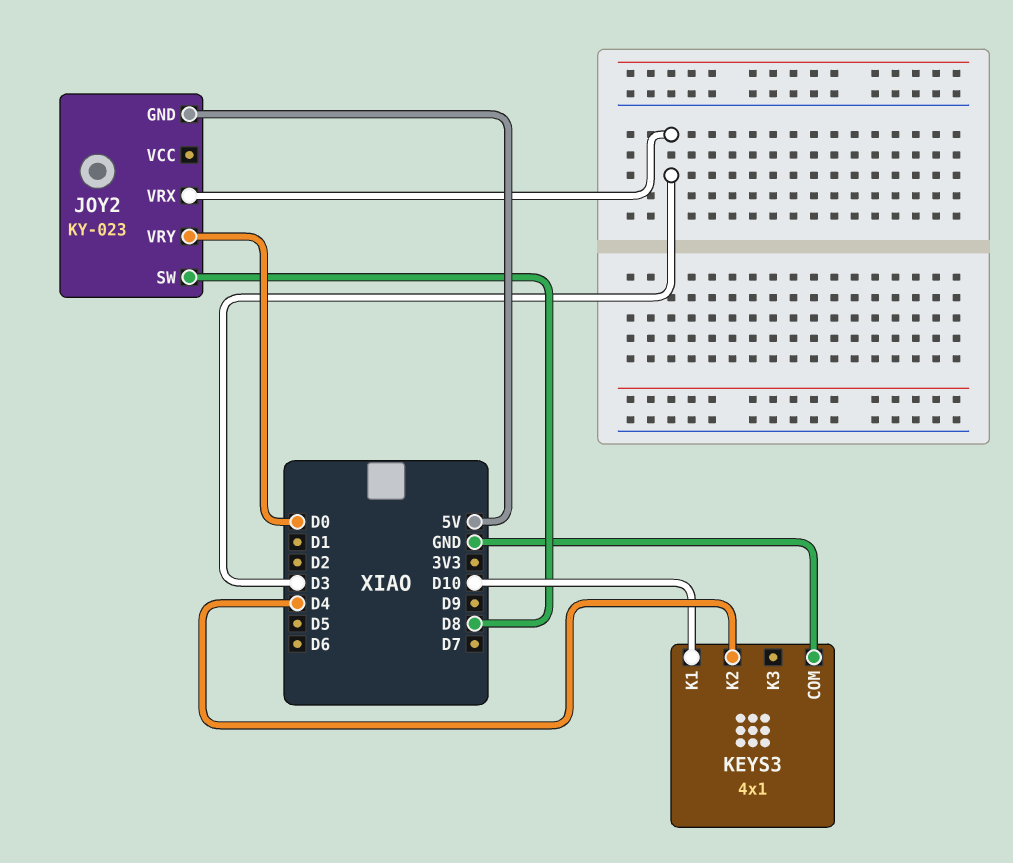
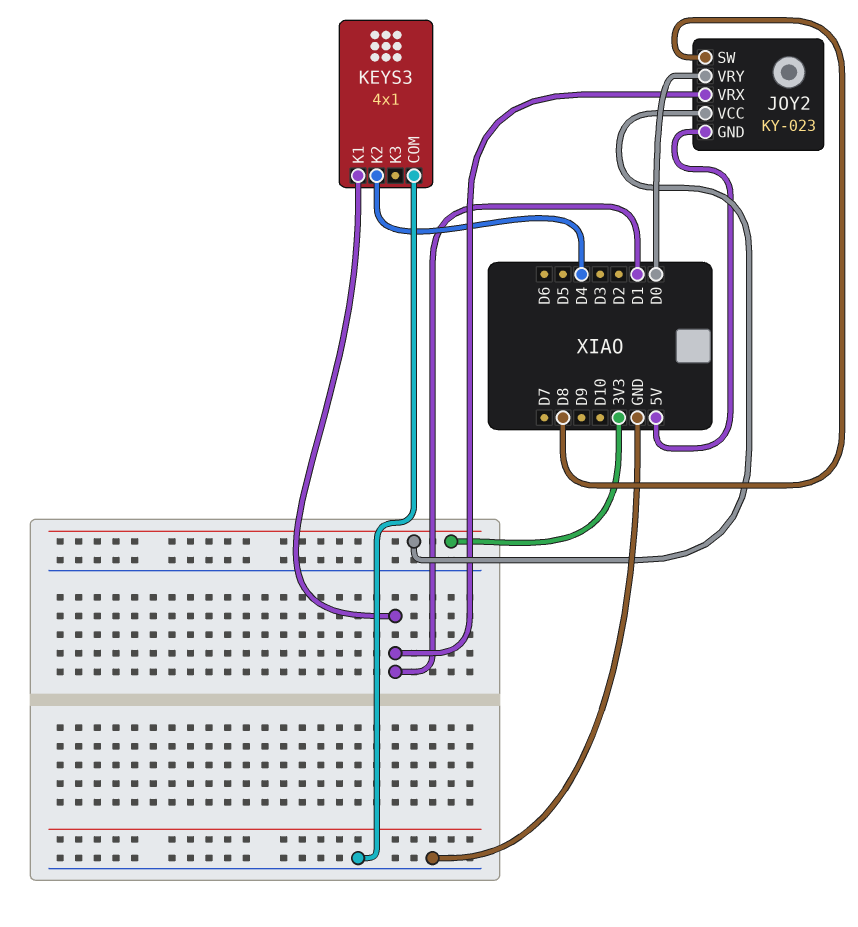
JOY2 pin VCC: none -> 3V3
JOY2 pin VRX: D3 -> D1
KEYS3 pin K1: D10 -> D1

